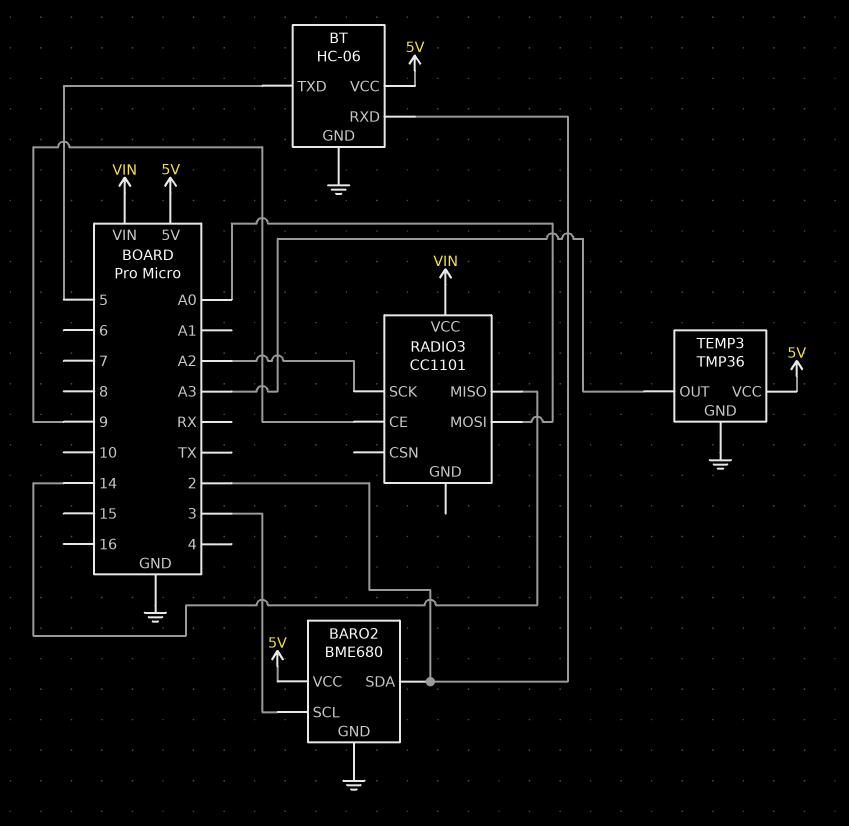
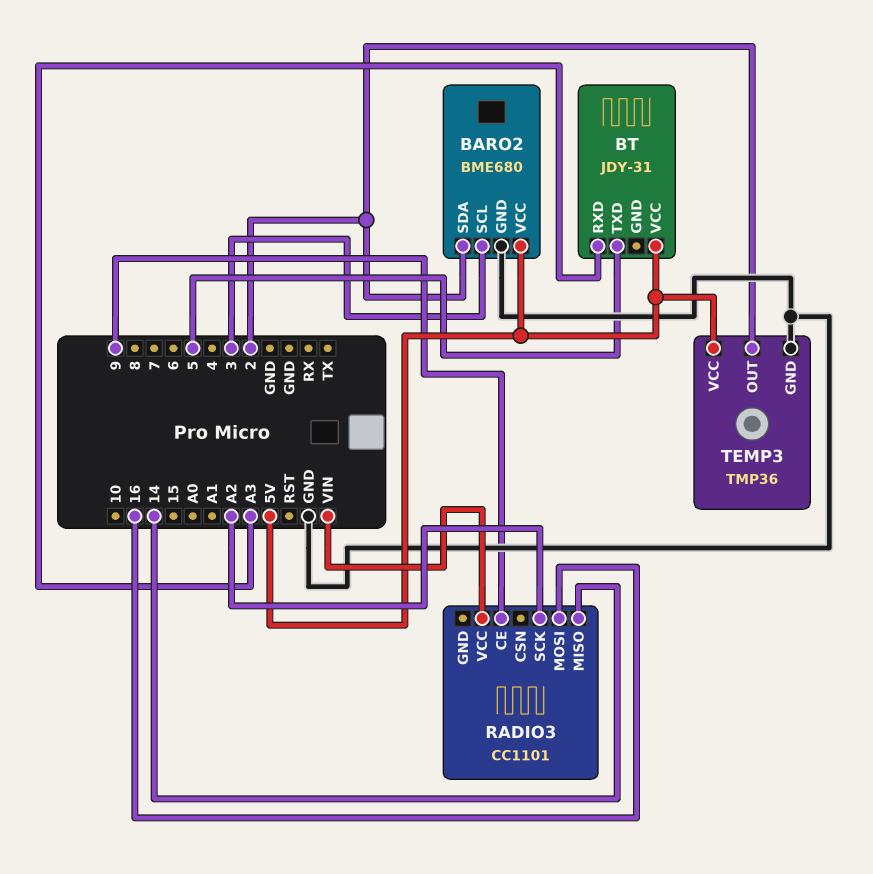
BT: HC-06 -> JDY-31
BT pin GND: GND -> none
BT pin RXD: 2 -> A3
RADIO3 pin MOSI: A0 -> 16
TEMP3 pin OUT: A3 -> 2

